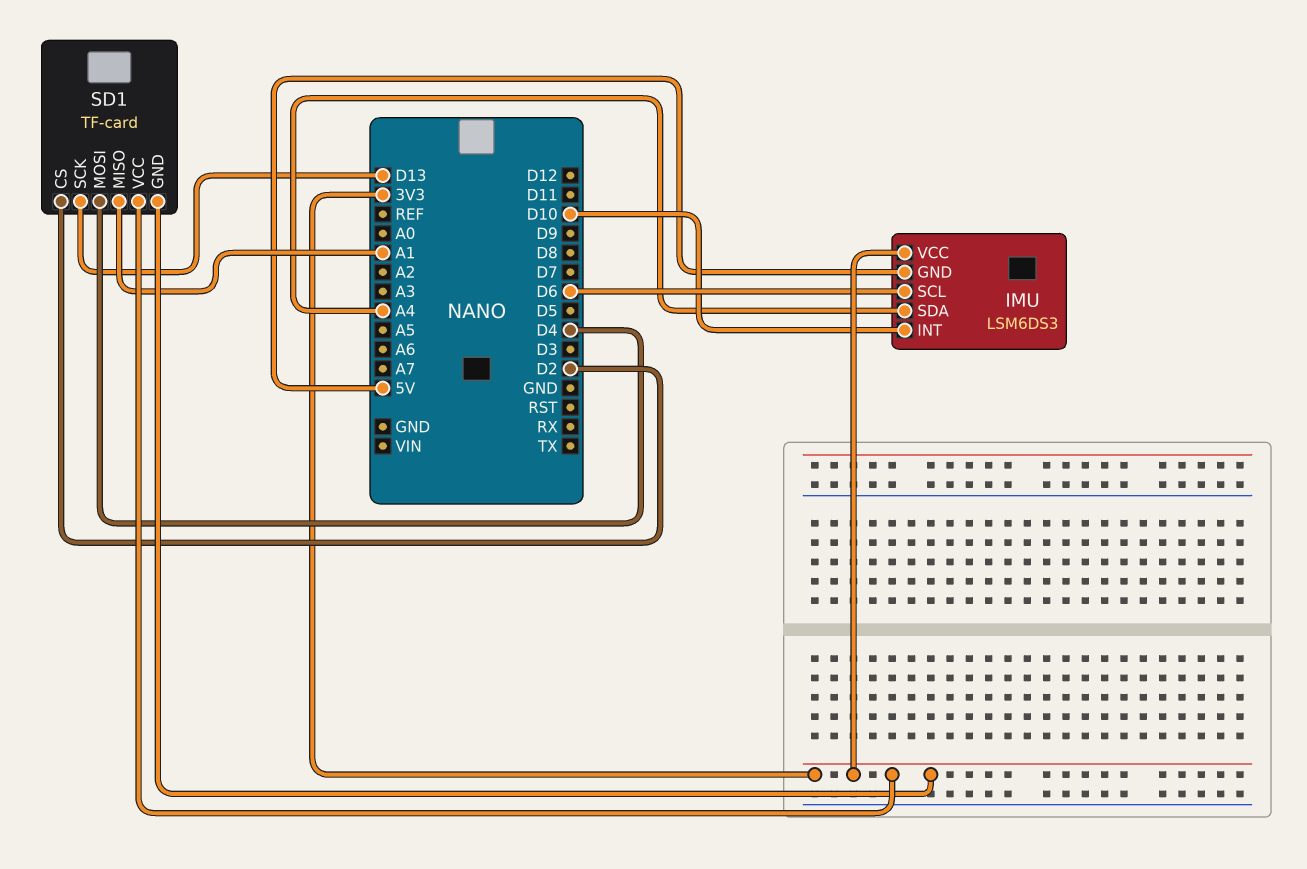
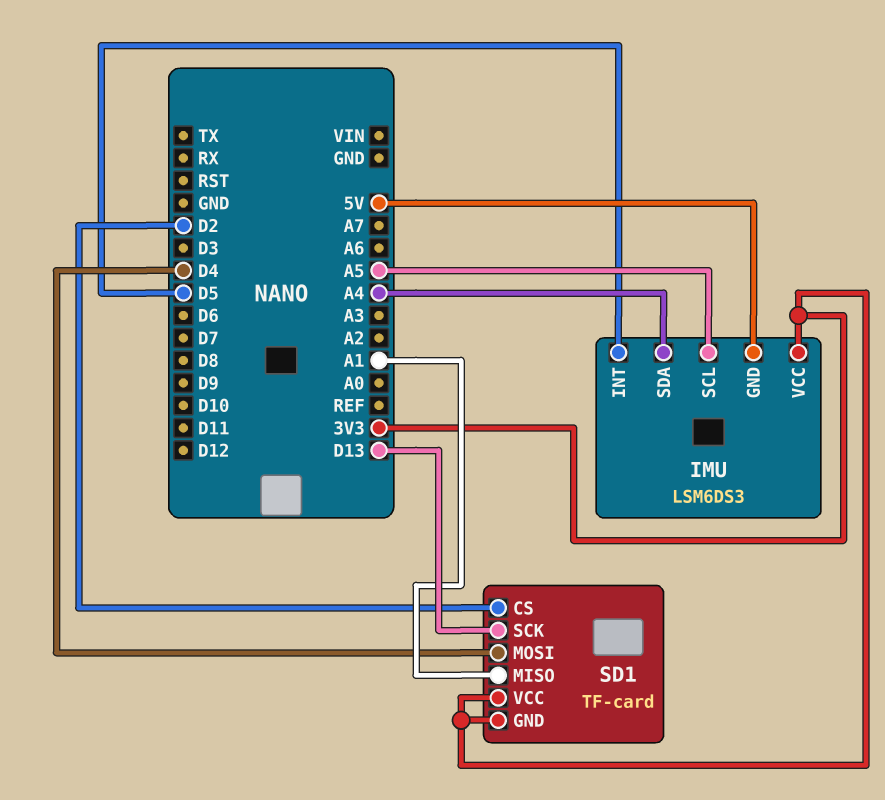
IMU pin INT: D10 -> D5
IMU pin SCL: D6 -> A5

